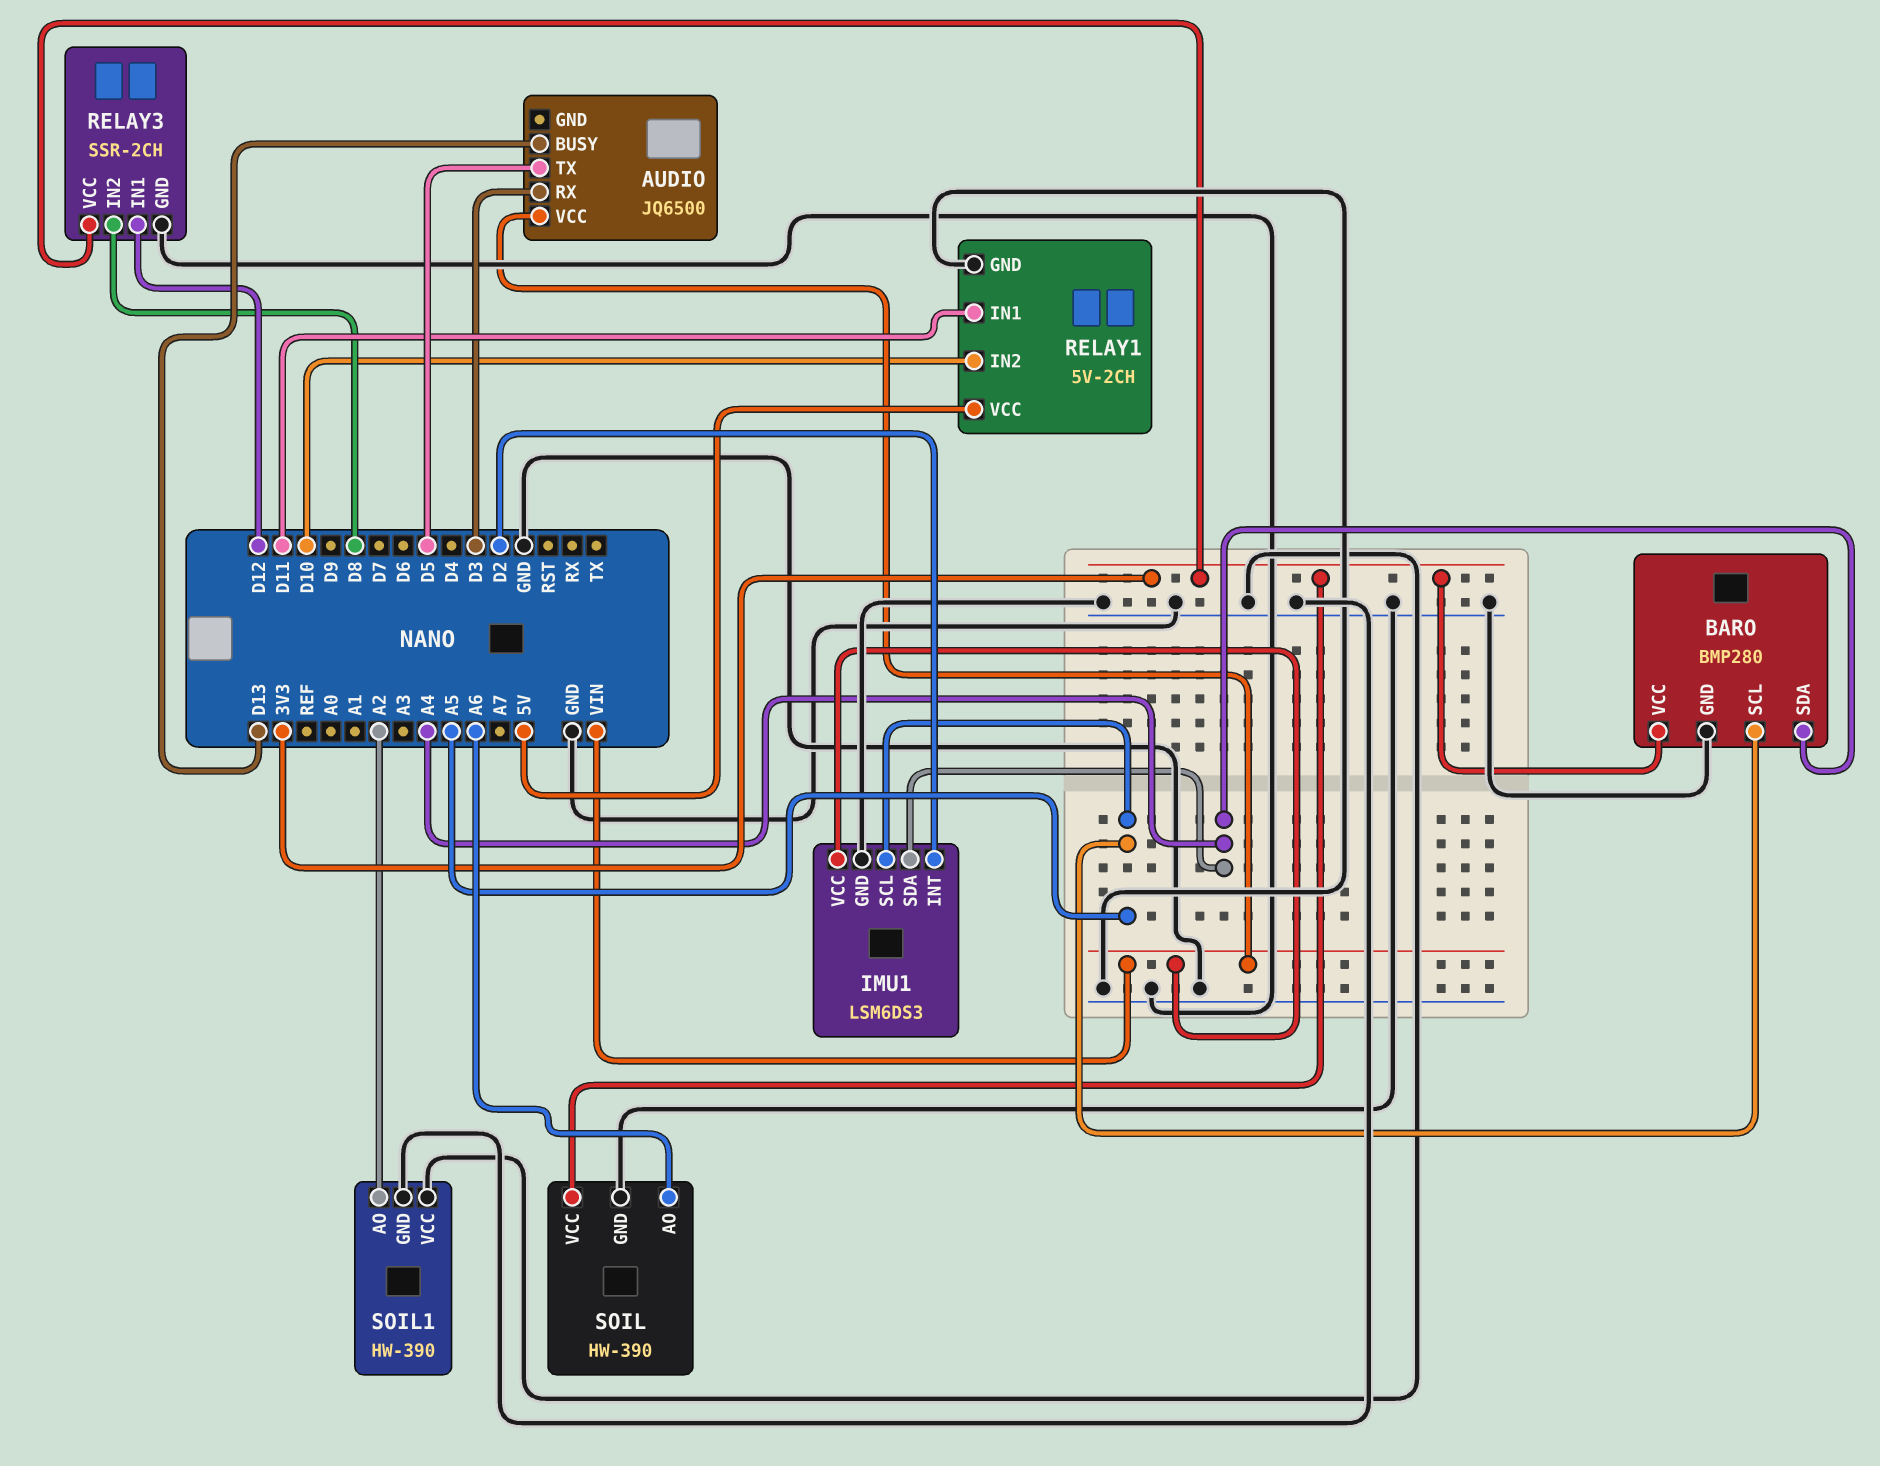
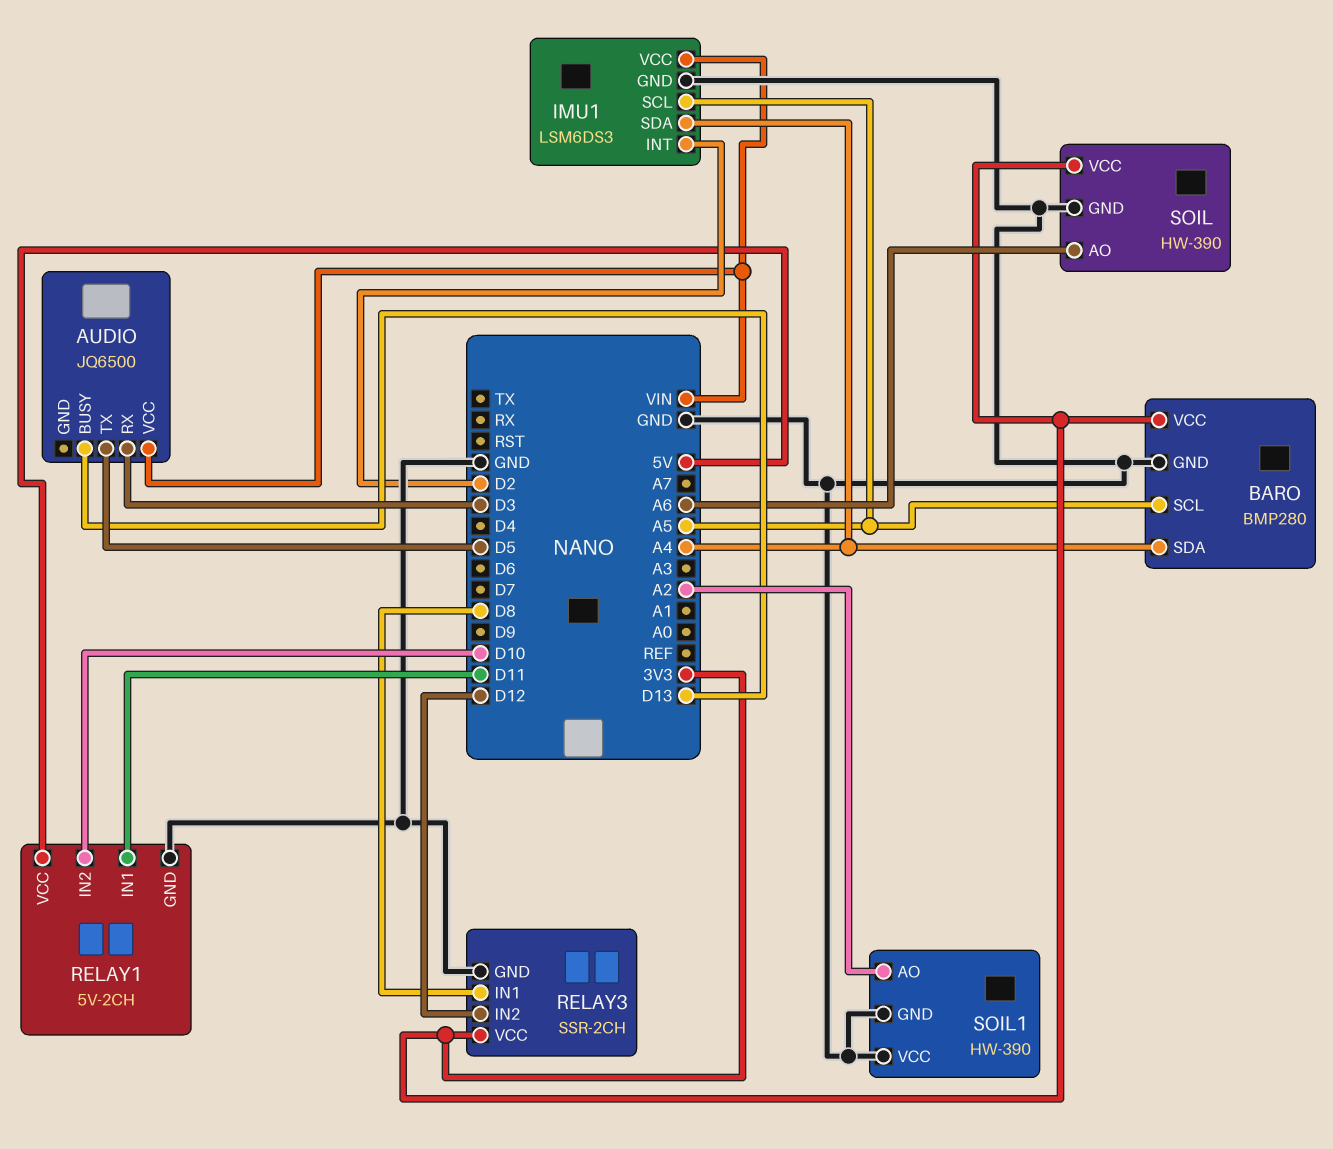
RELAY3 pin IN1: D12 -> D8
RELAY3 pin IN2: D8 -> D12

